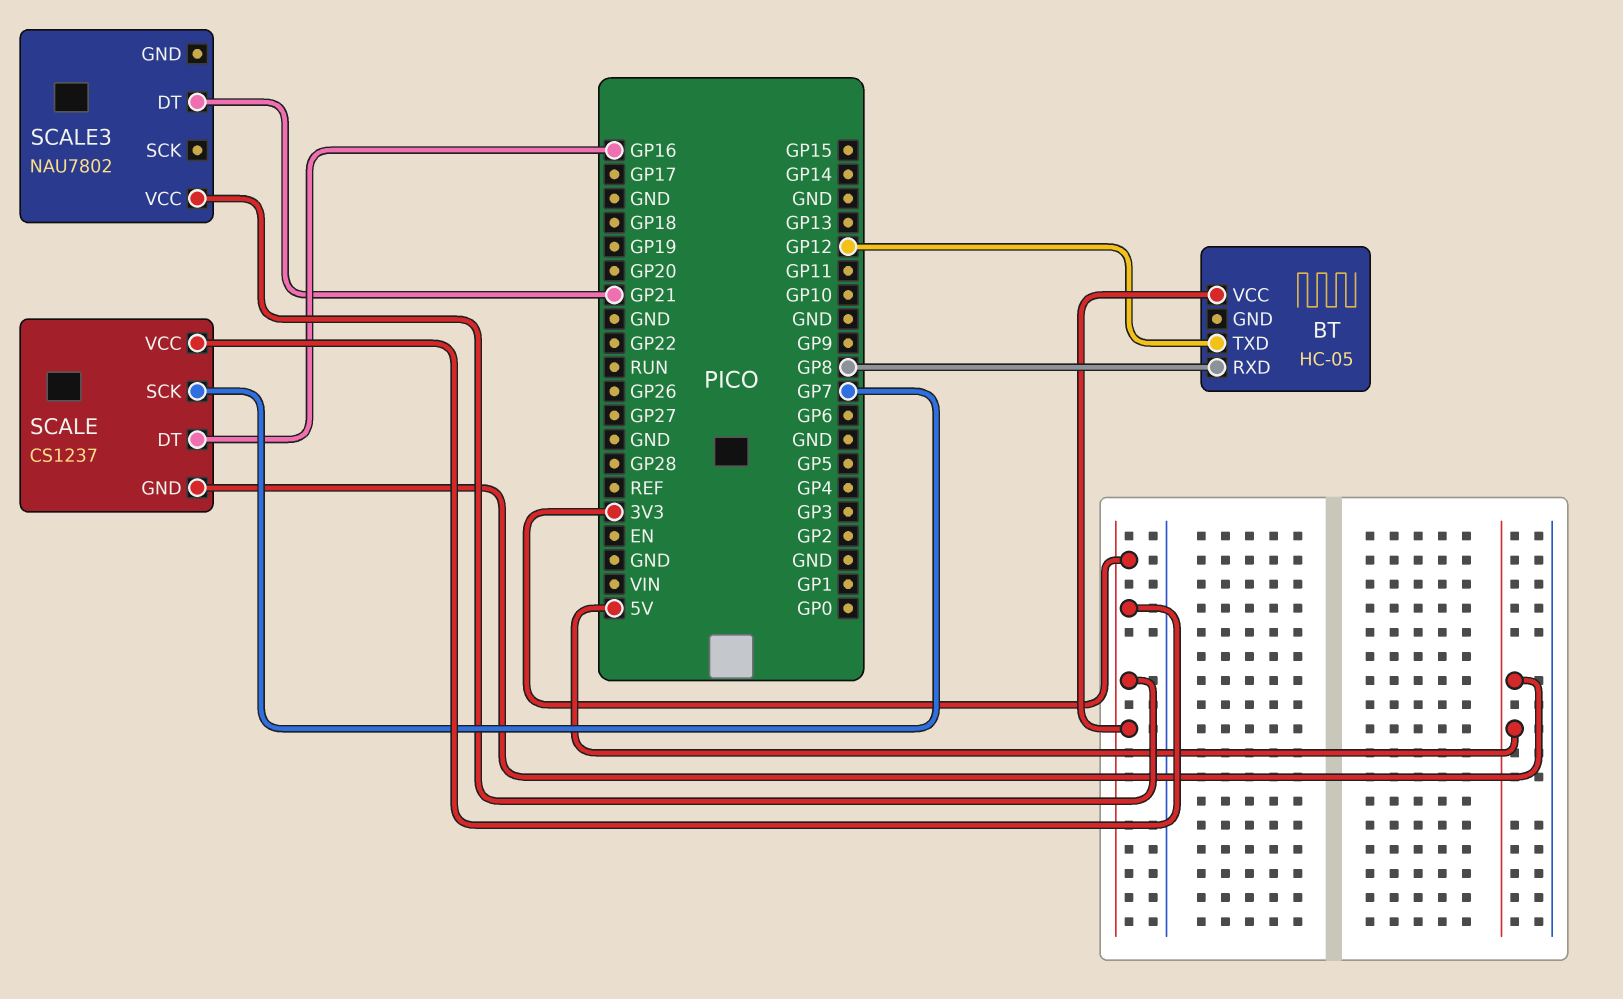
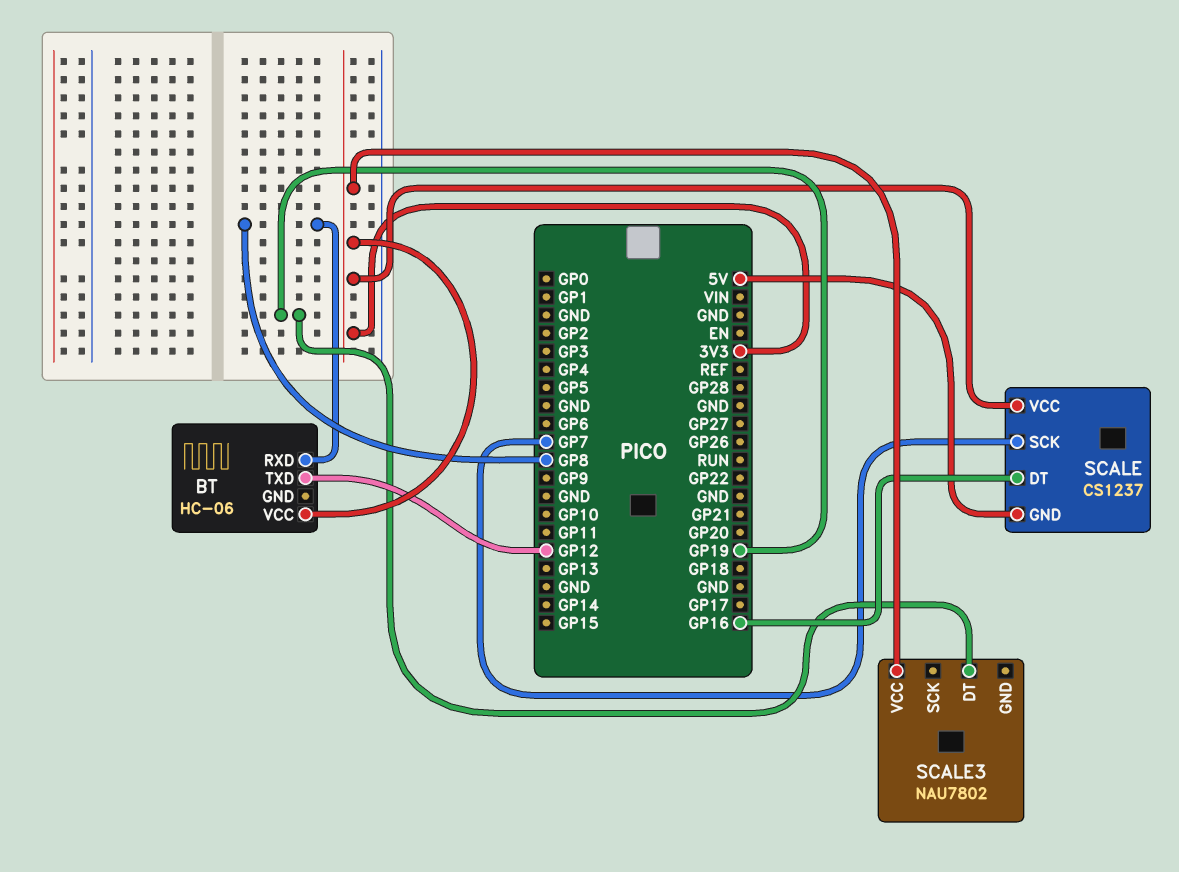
BT: HC-05 -> HC-06
SCALE3 pin DT: GP21 -> GP19

